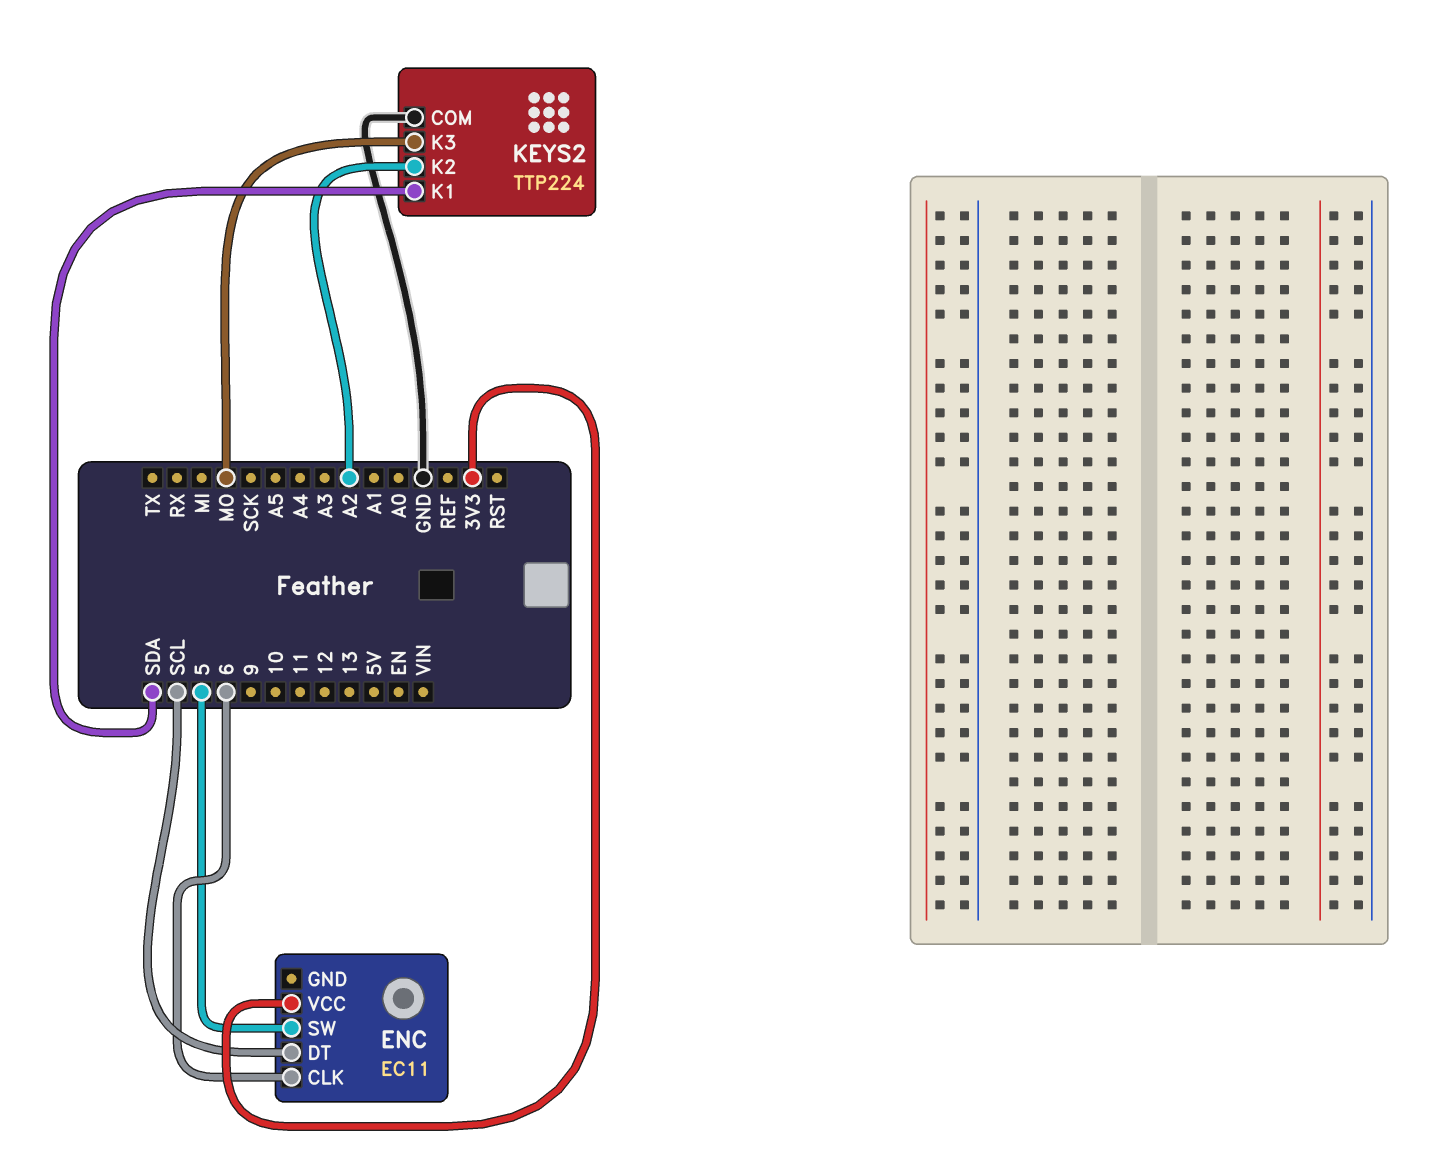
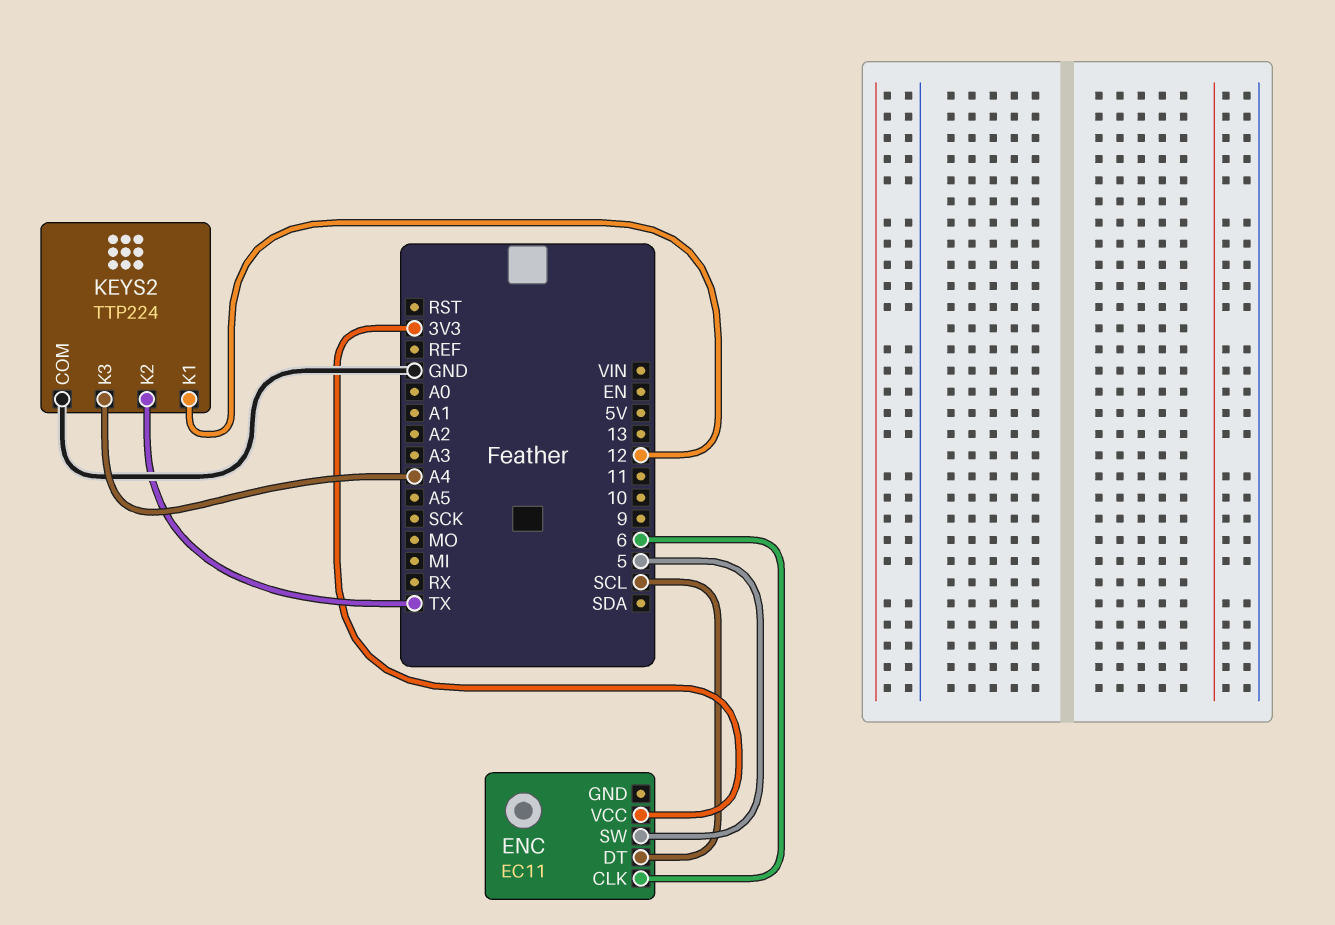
KEYS2 pin K1: SDA -> 12
KEYS2 pin K2: A2 -> TX
KEYS2 pin K3: MO -> A4

